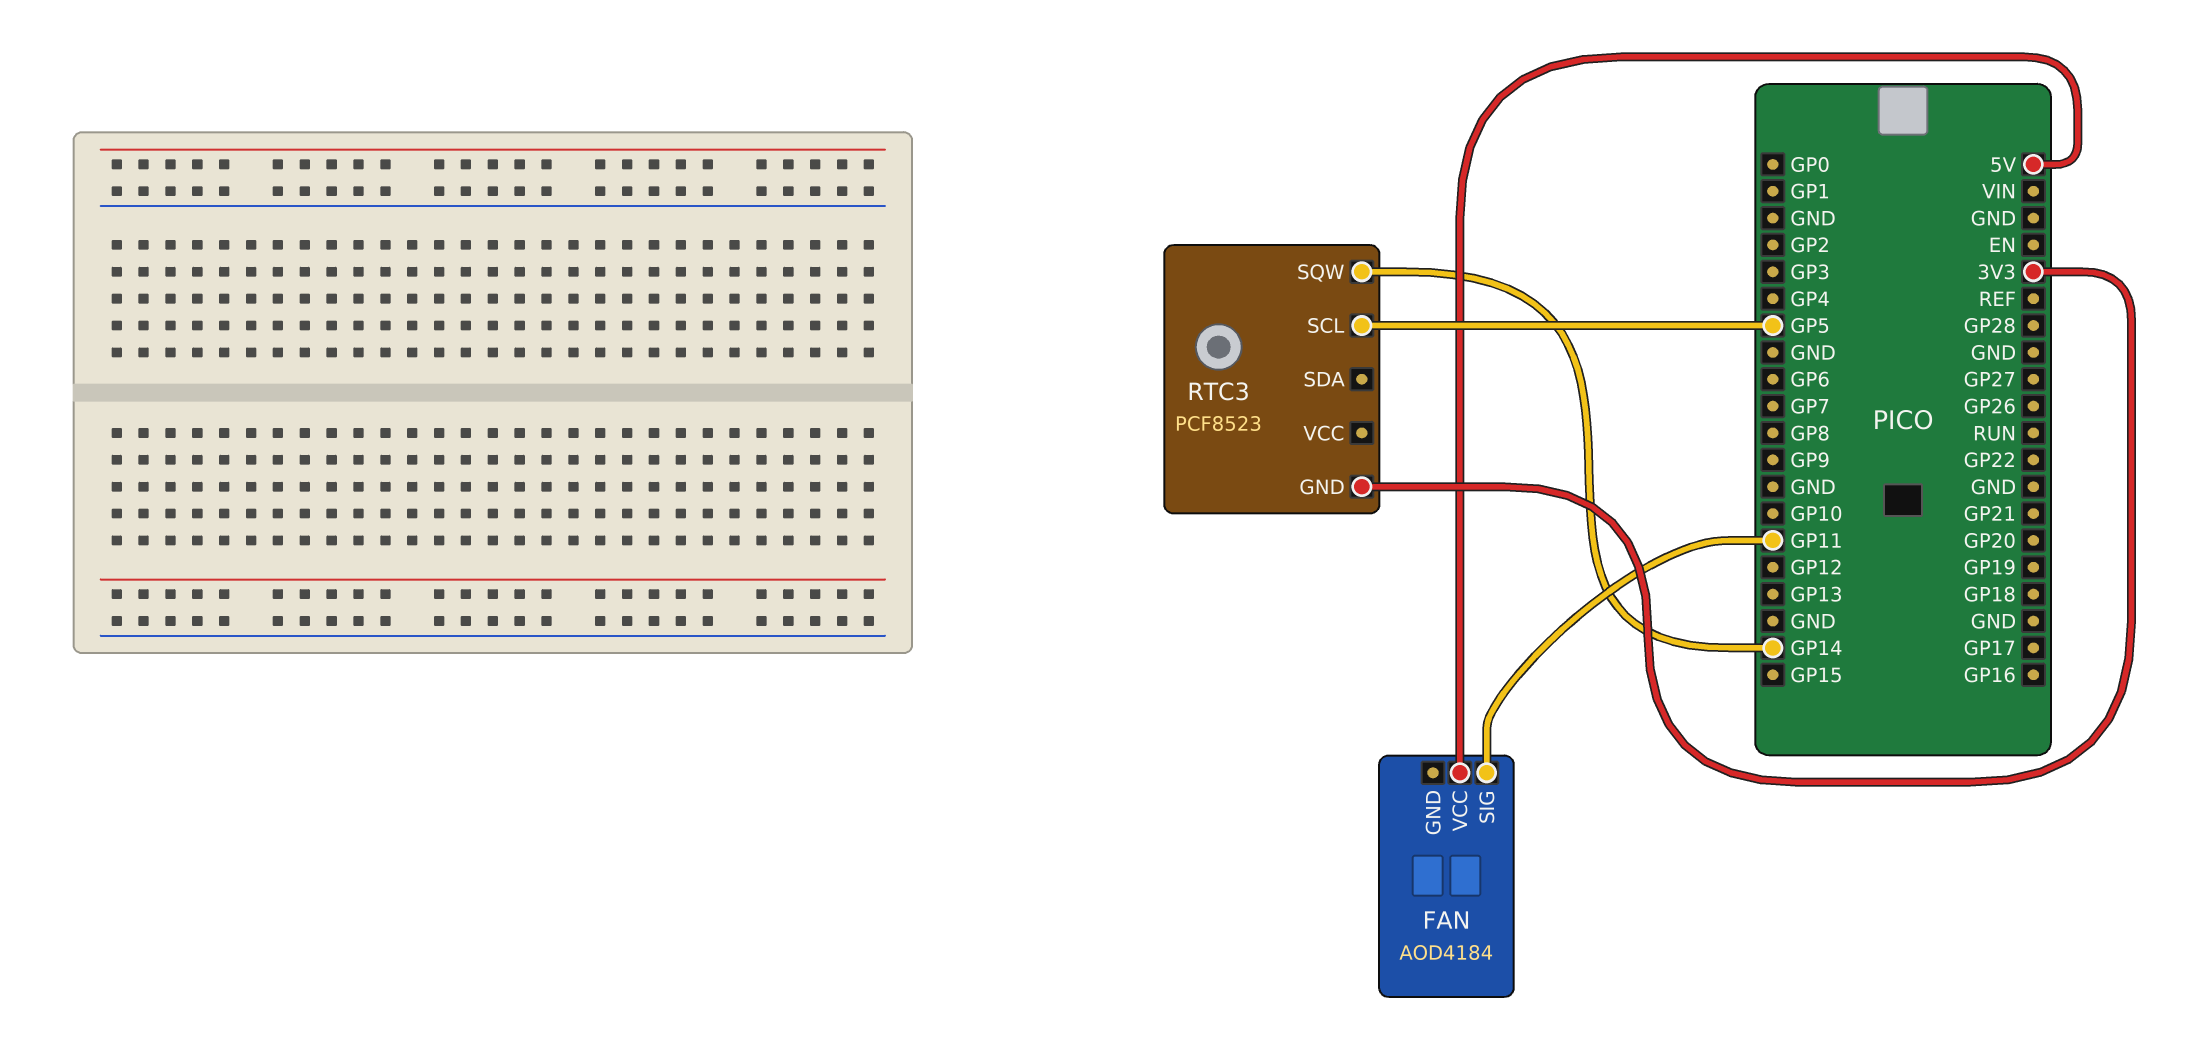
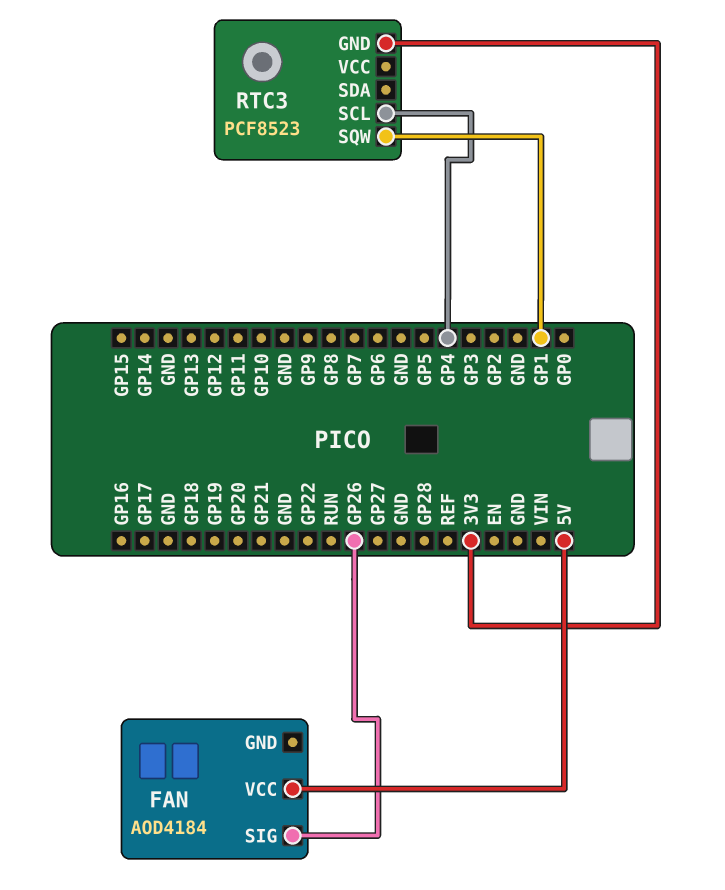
FAN pin SIG: GP11 -> GP26
RTC3 pin SCL: GP5 -> GP4
RTC3 pin SQW: GP14 -> GP1

